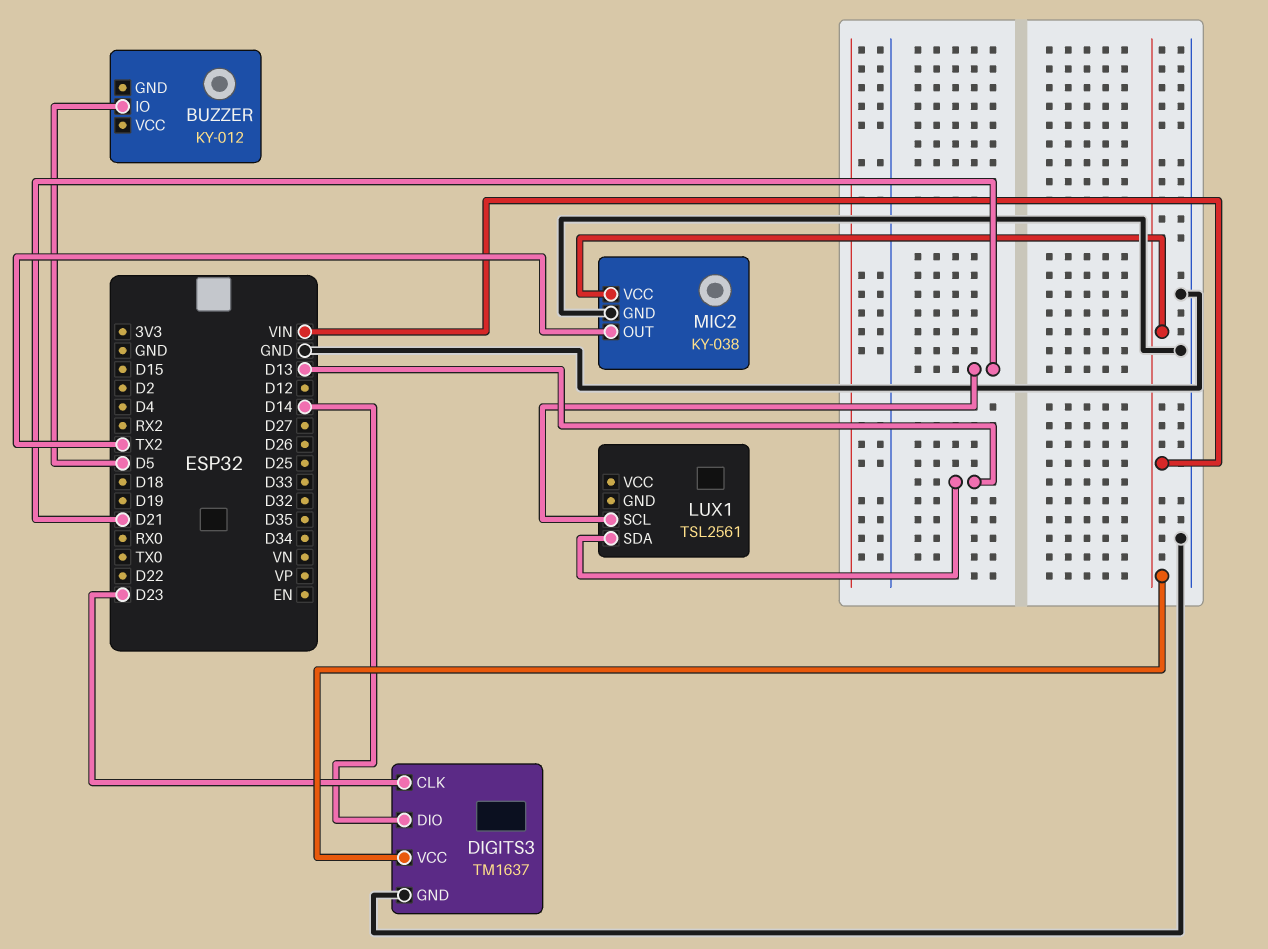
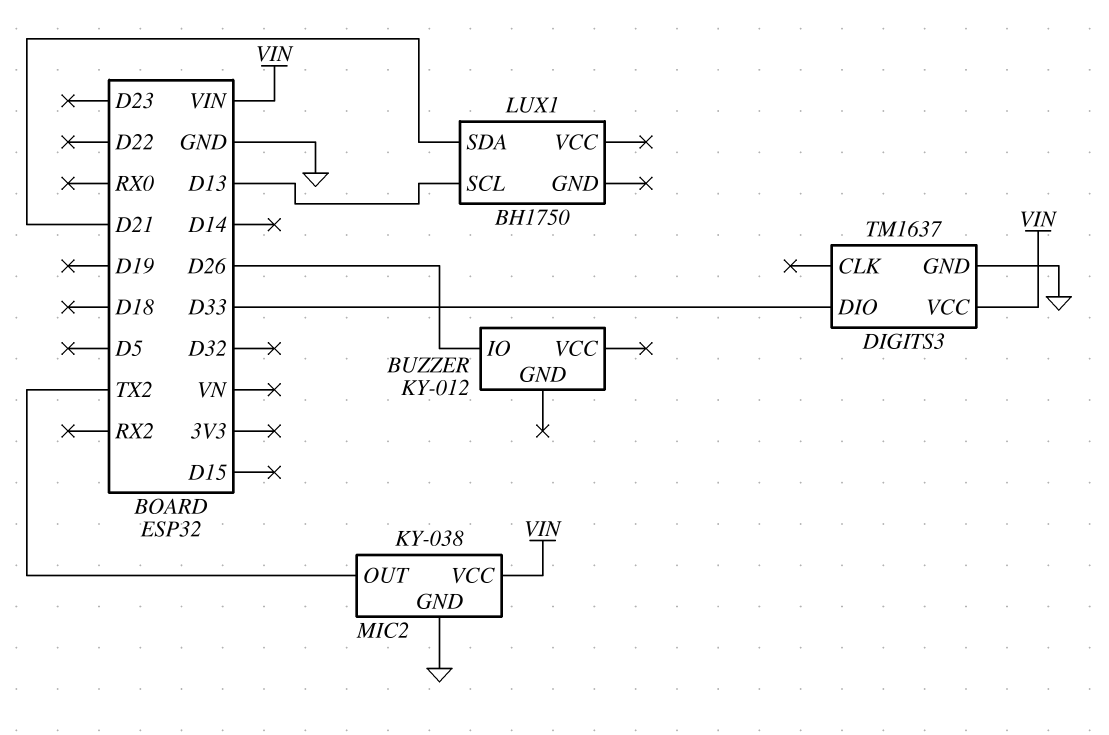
BUZZER pin IO: D5 -> D26
DIGITS3 pin CLK: D23 -> none
DIGITS3 pin DIO: D14 -> D33
LUX1: TSL2561 -> BH1750
LUX1 pin SCL: D21 -> D13
LUX1 pin SDA: D13 -> D21

